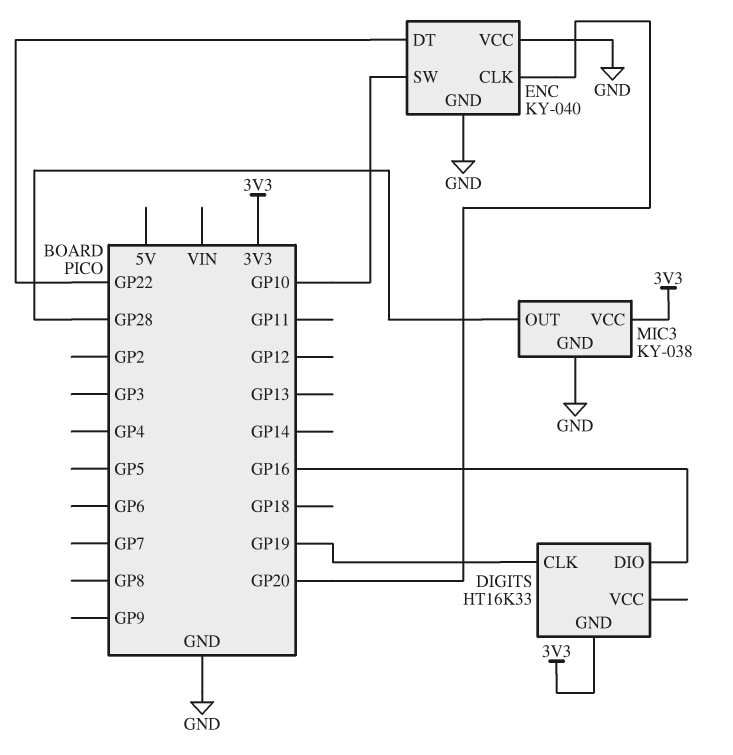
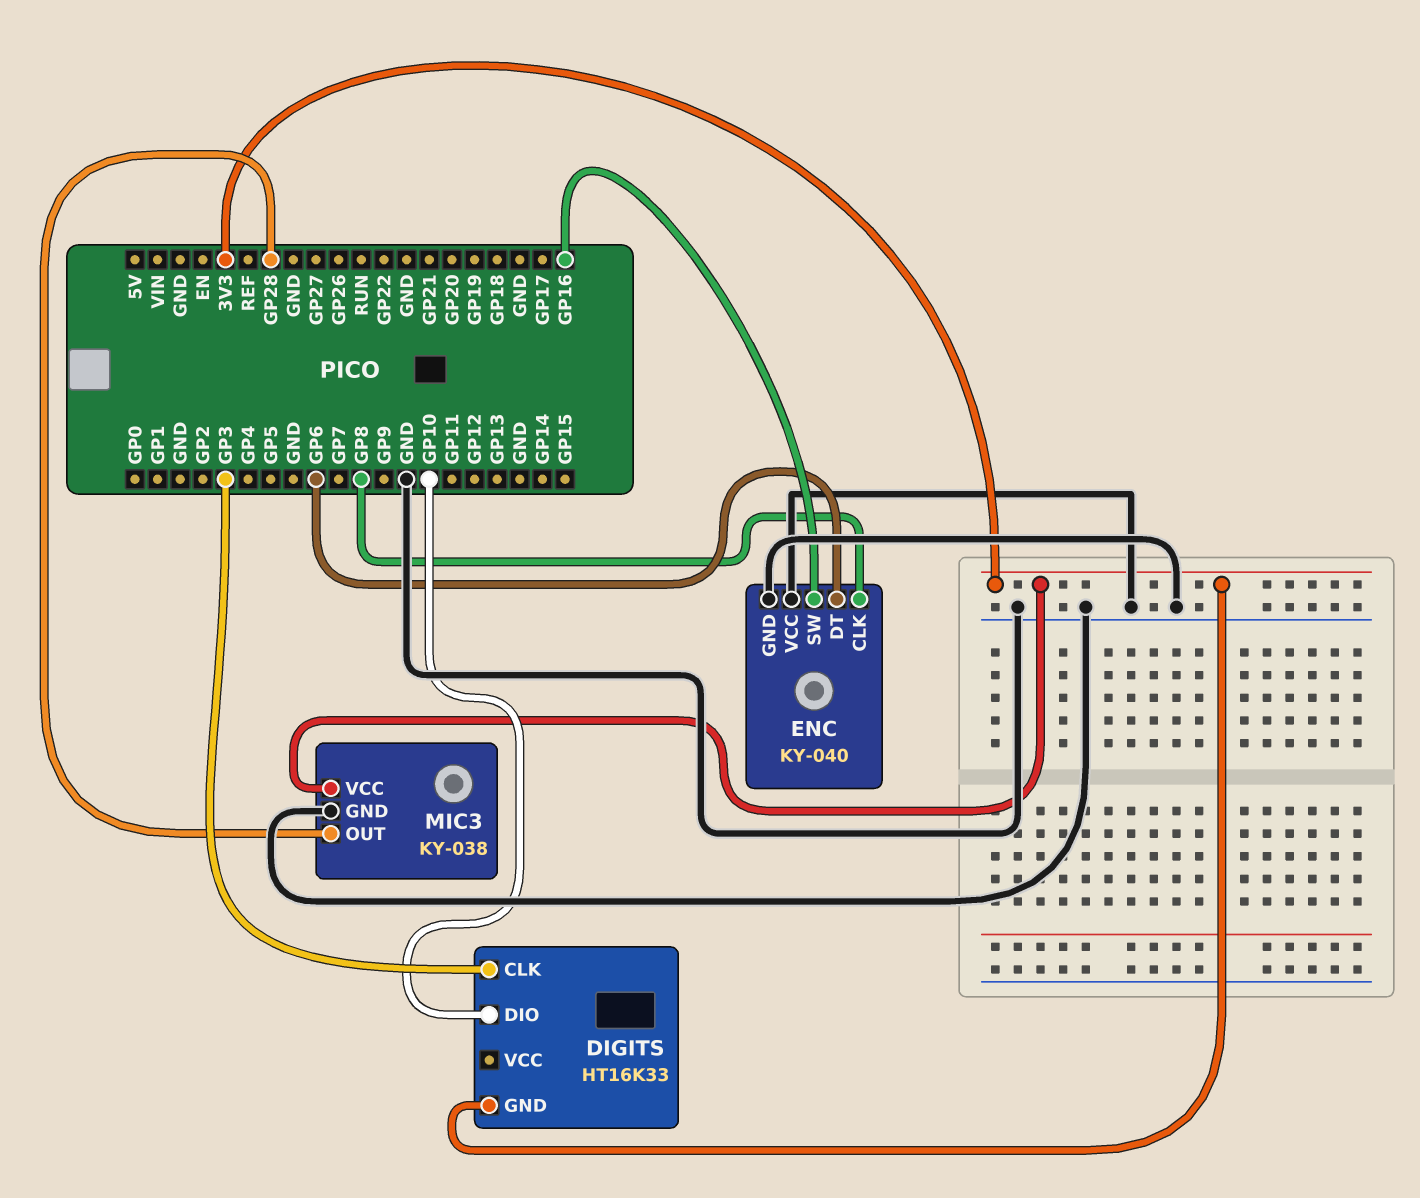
DIGITS pin CLK: GP19 -> GP3
DIGITS pin DIO: GP16 -> GP10
ENC pin CLK: GP20 -> GP8
ENC pin DT: GP22 -> GP6
ENC pin SW: GP10 -> GP16

